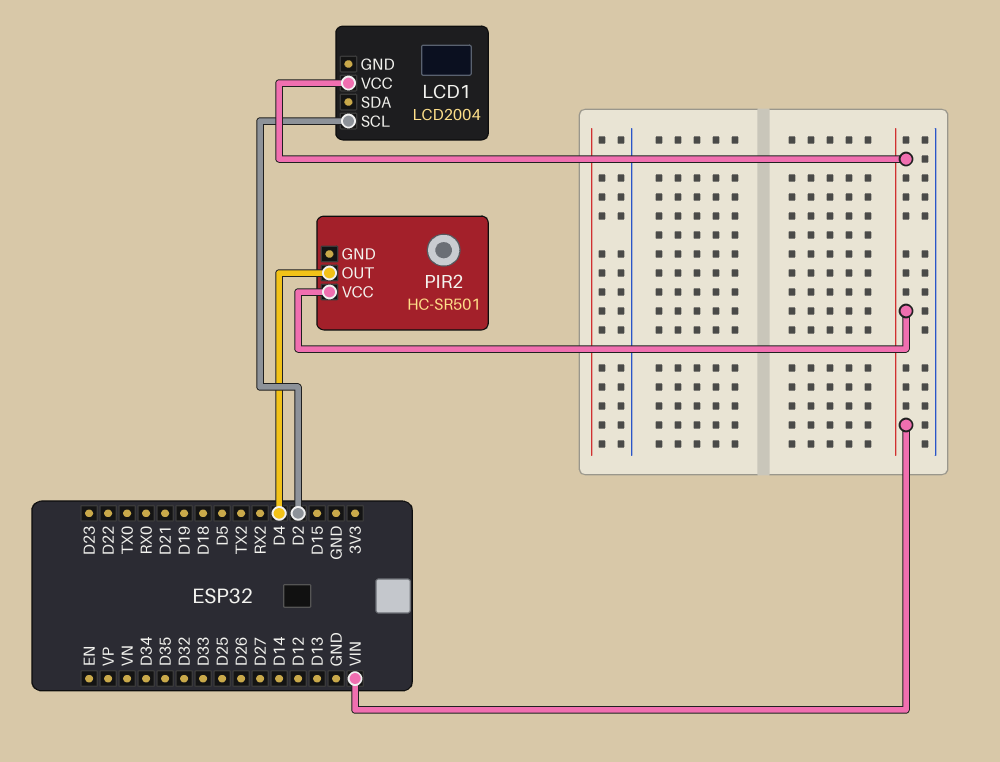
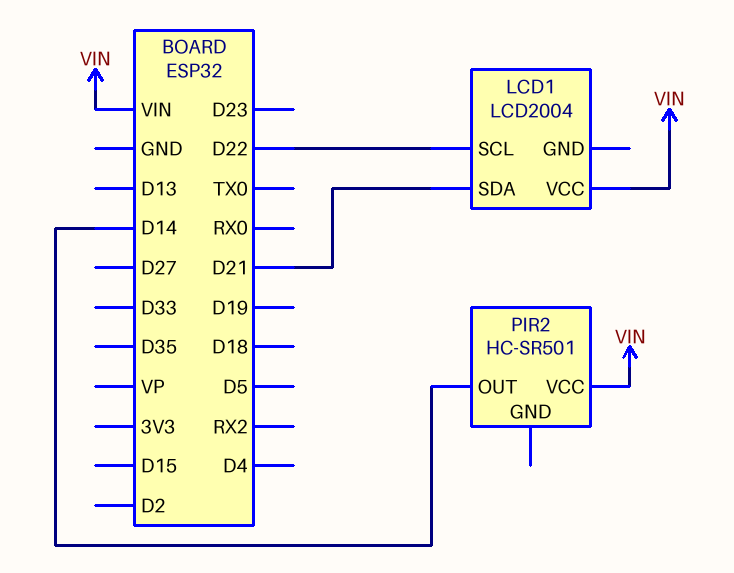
LCD1 pin SCL: D2 -> D22
LCD1 pin SDA: none -> D21
PIR2 pin OUT: D4 -> D14

